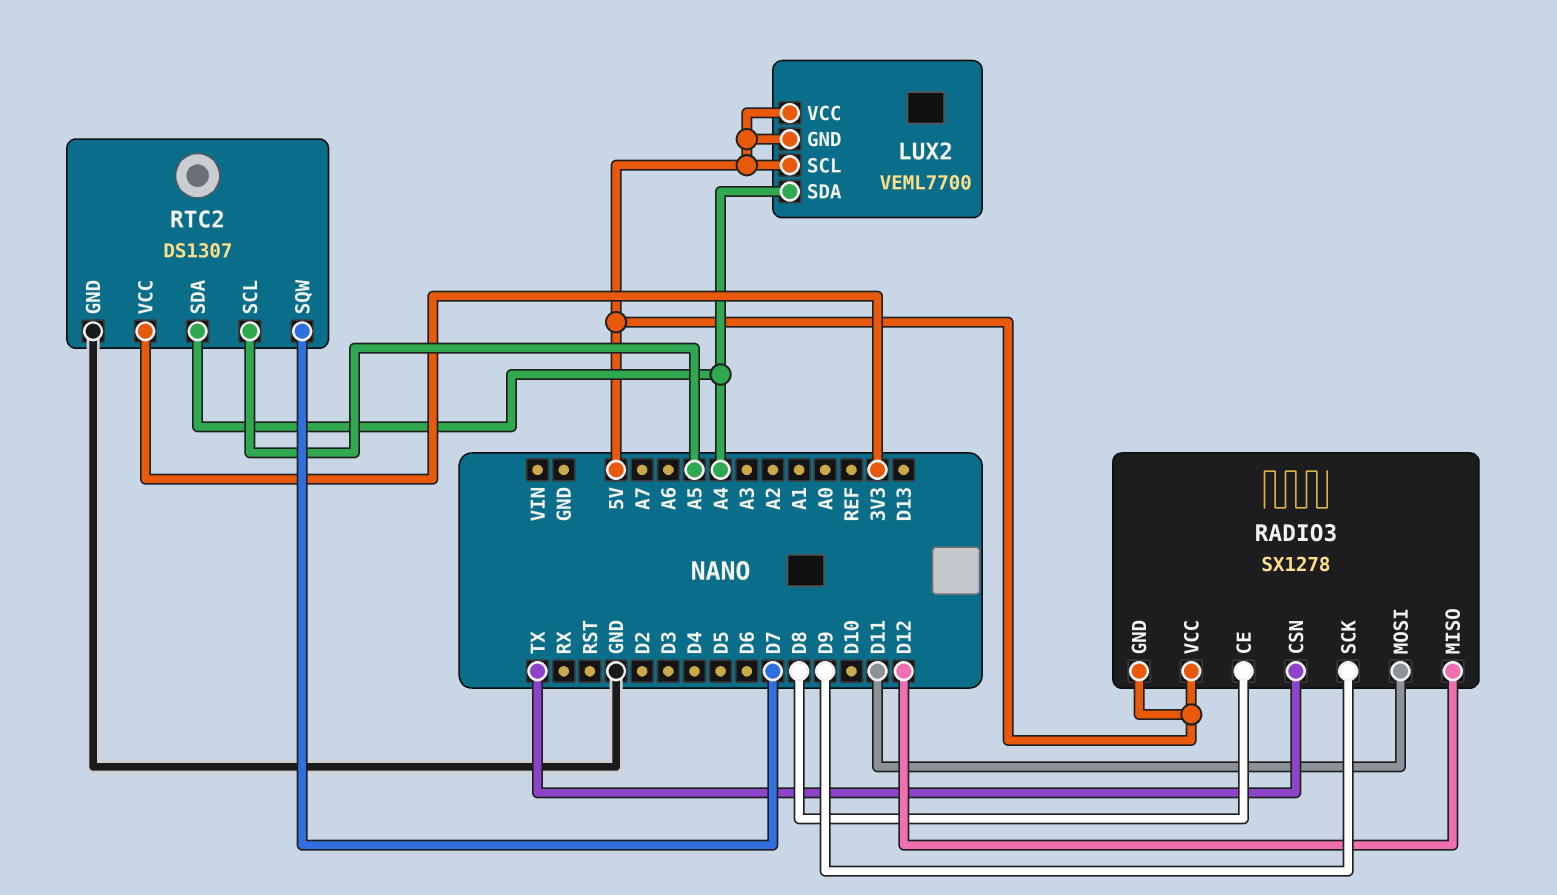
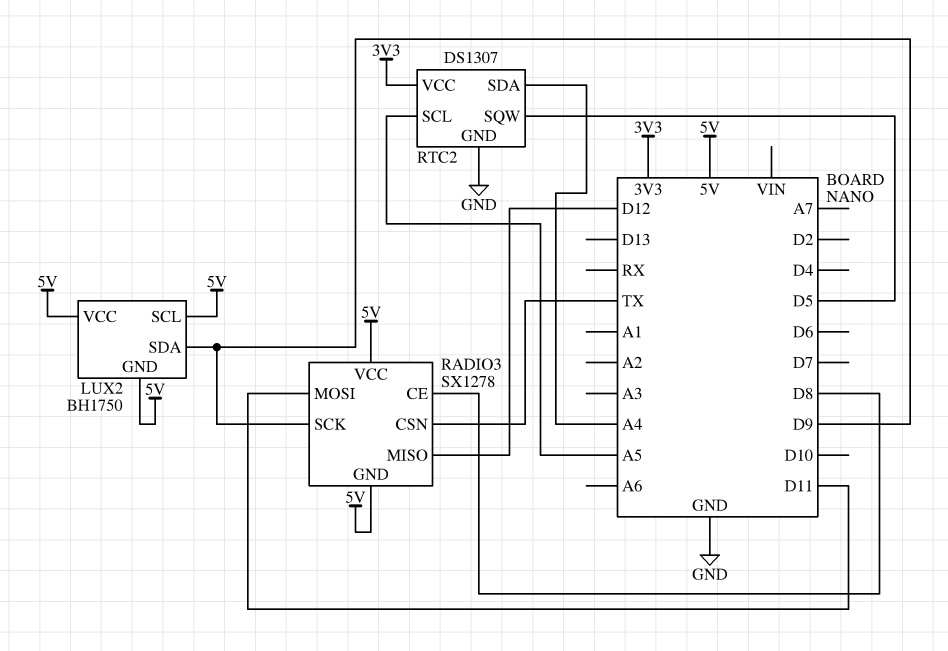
LUX2: VEML7700 -> BH1750
LUX2 pin SDA: A4 -> D9
RTC2 pin SQW: D7 -> D5

